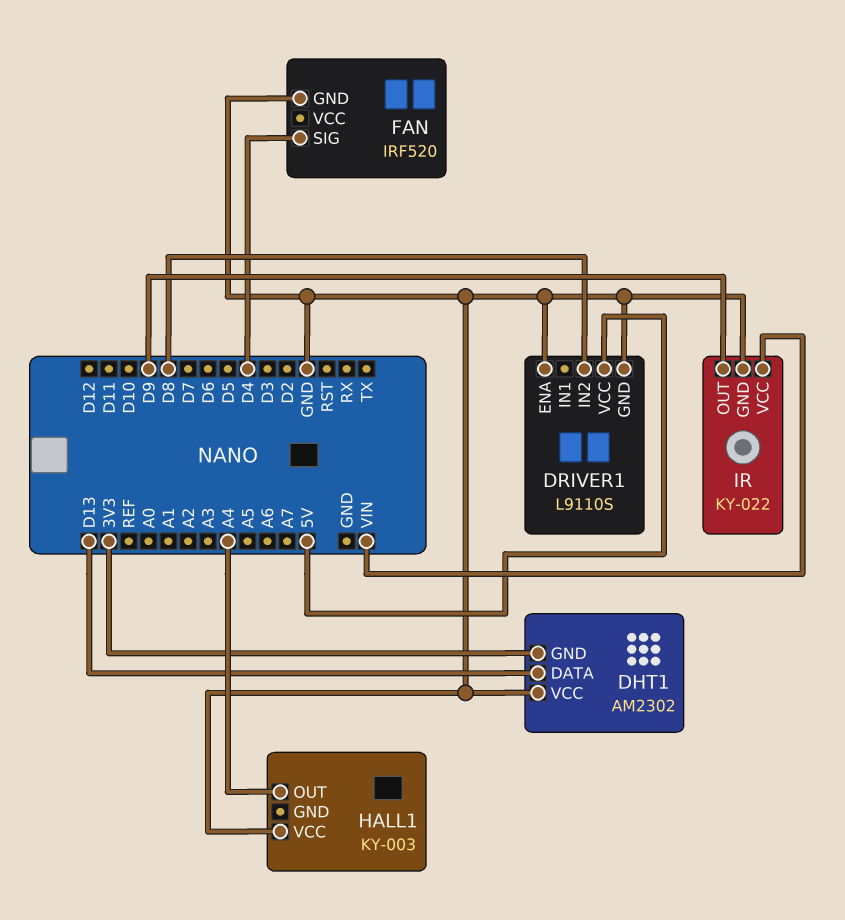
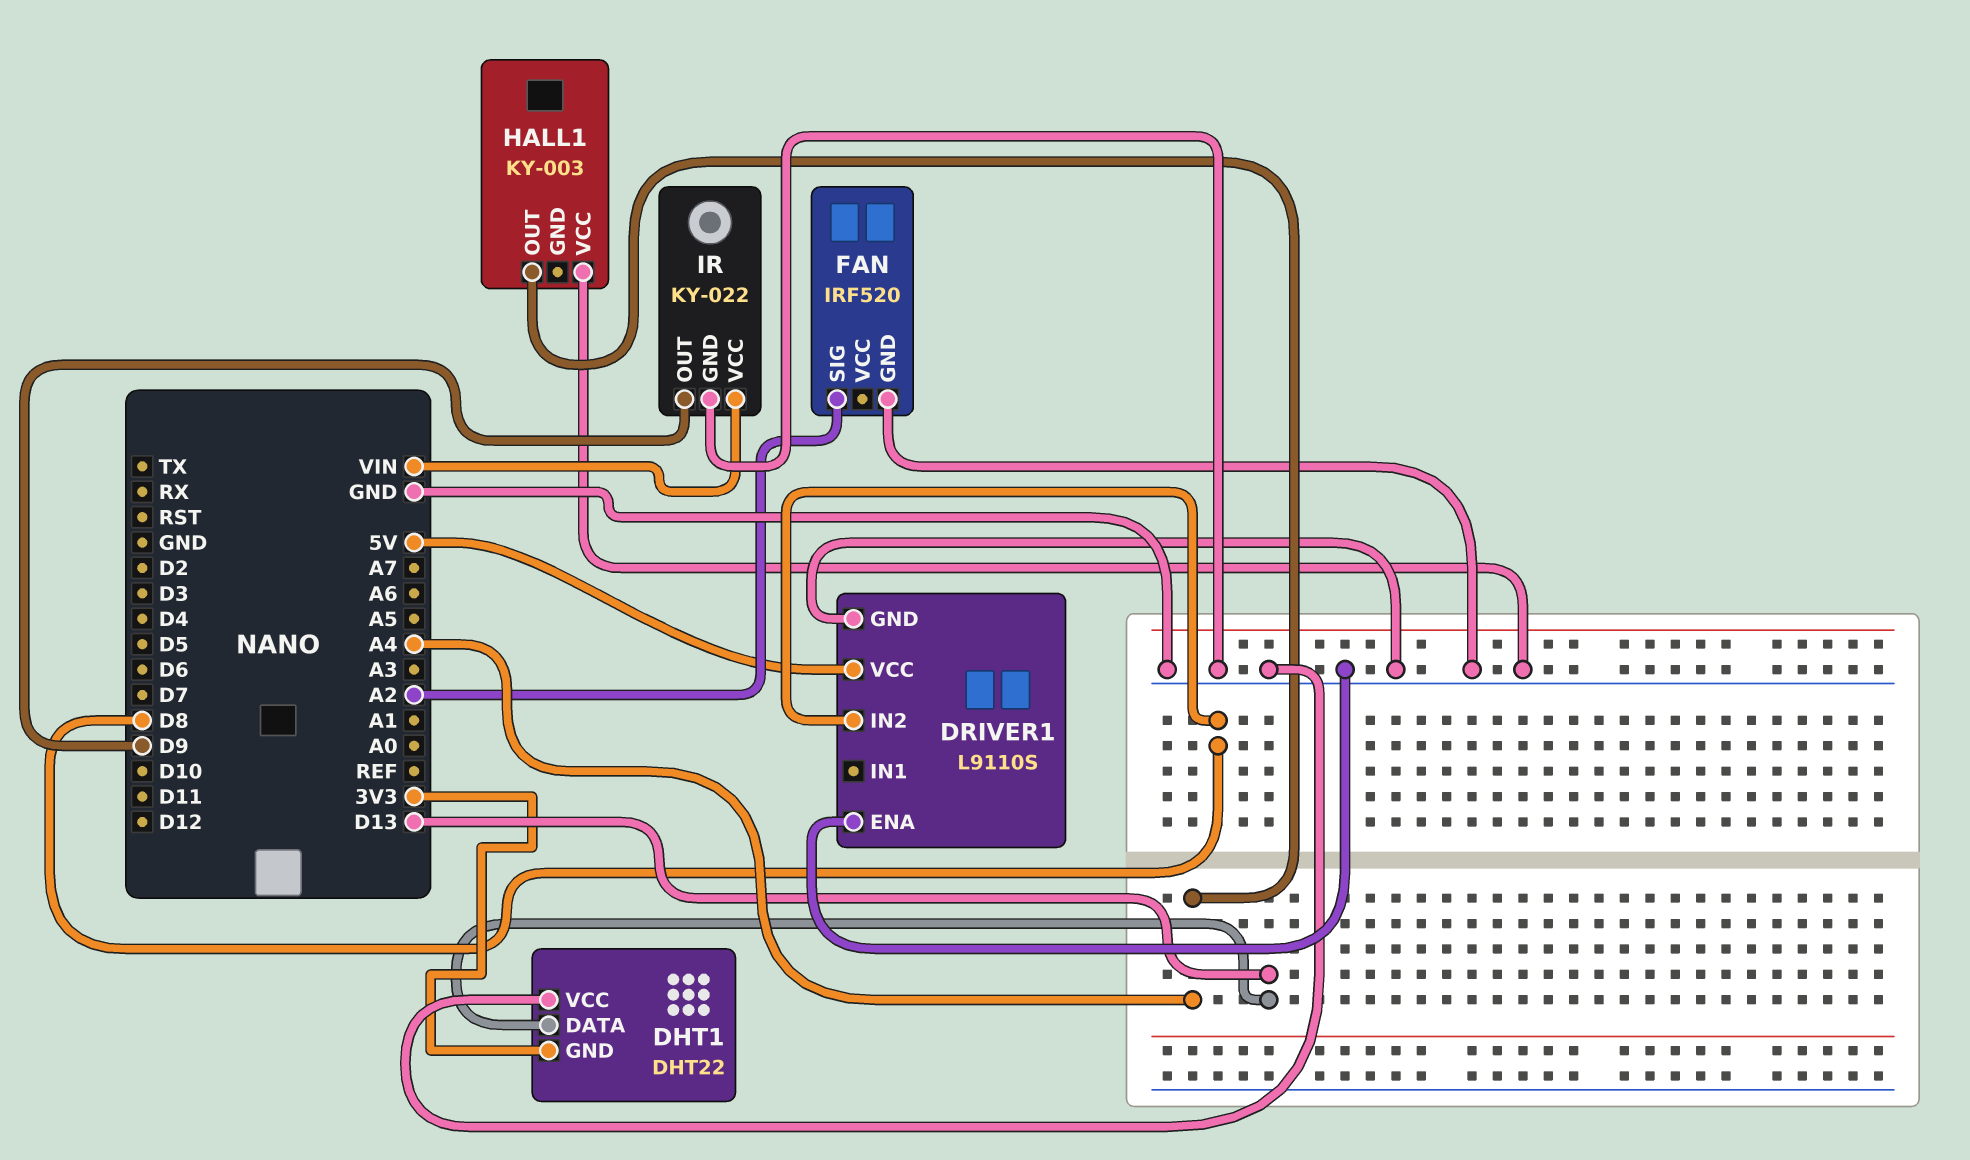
DHT1: AM2302 -> DHT22
FAN pin SIG: D4 -> A2

